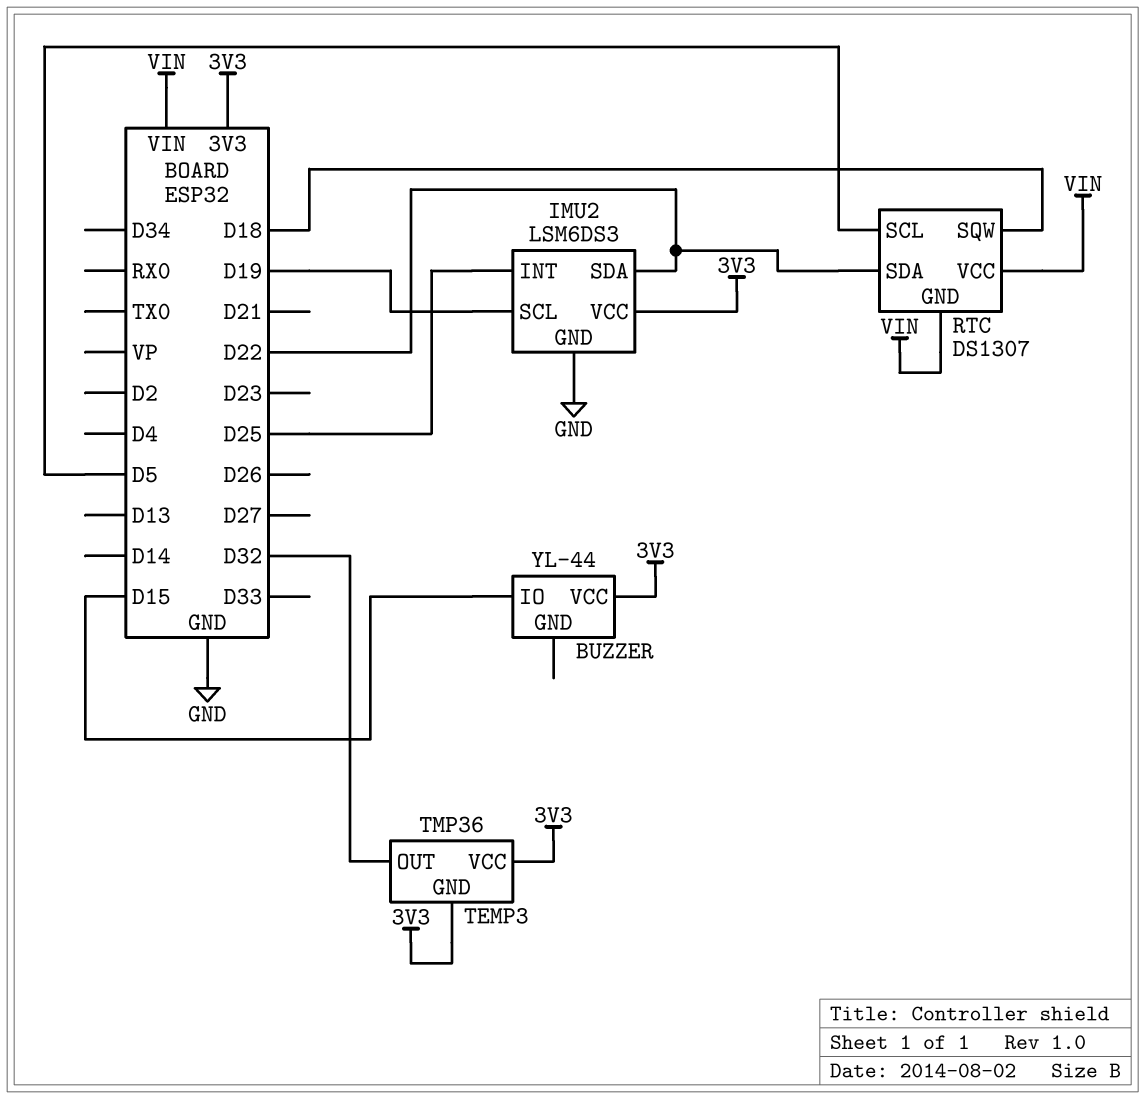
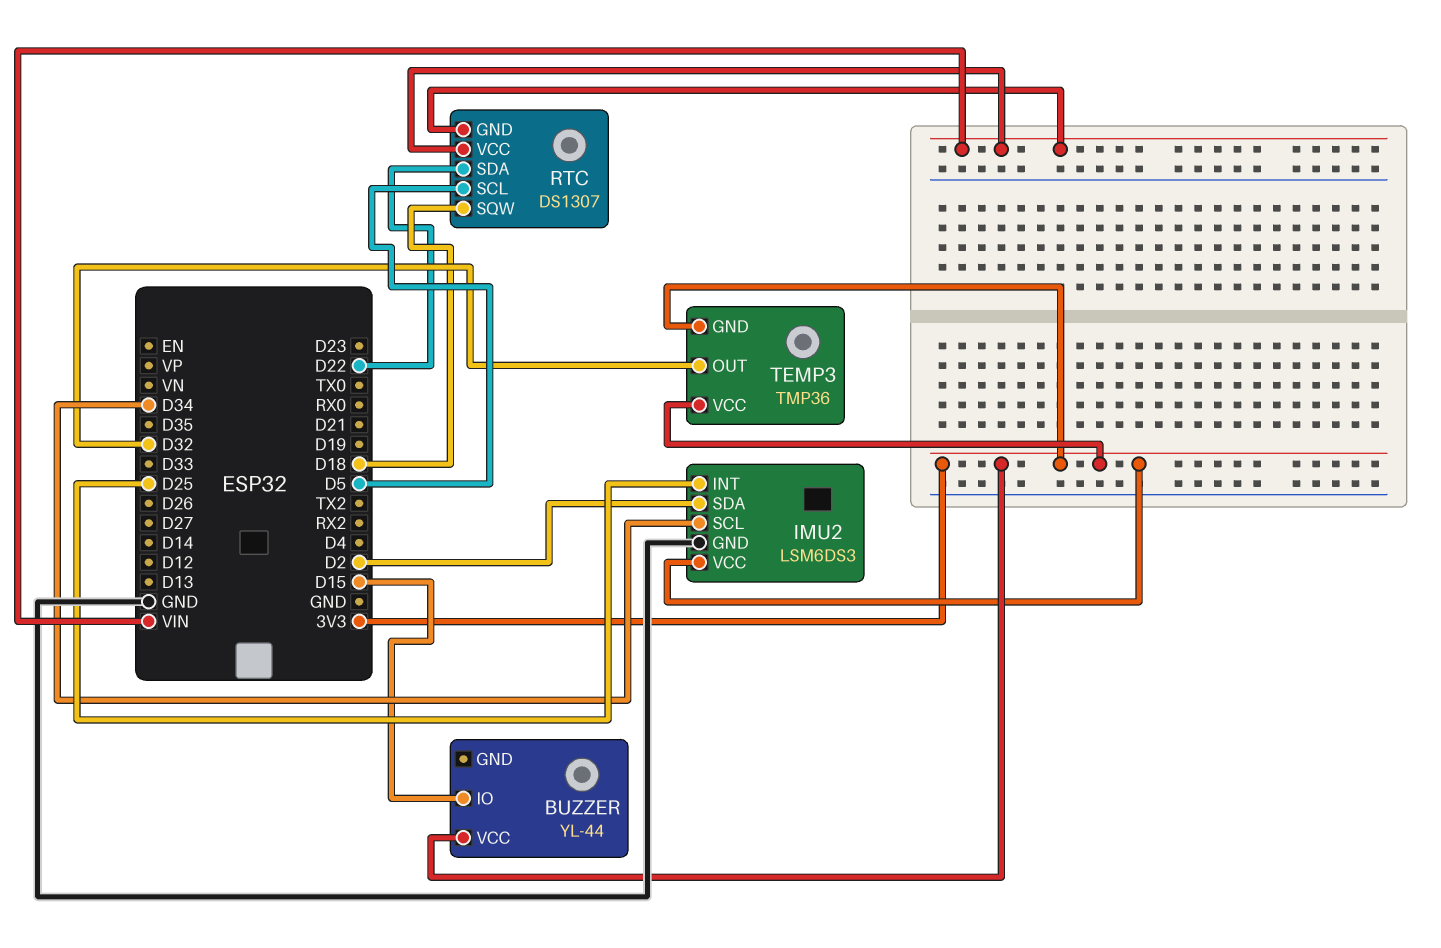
IMU2 pin SCL: D19 -> D34
IMU2 pin SDA: D22 -> D2

